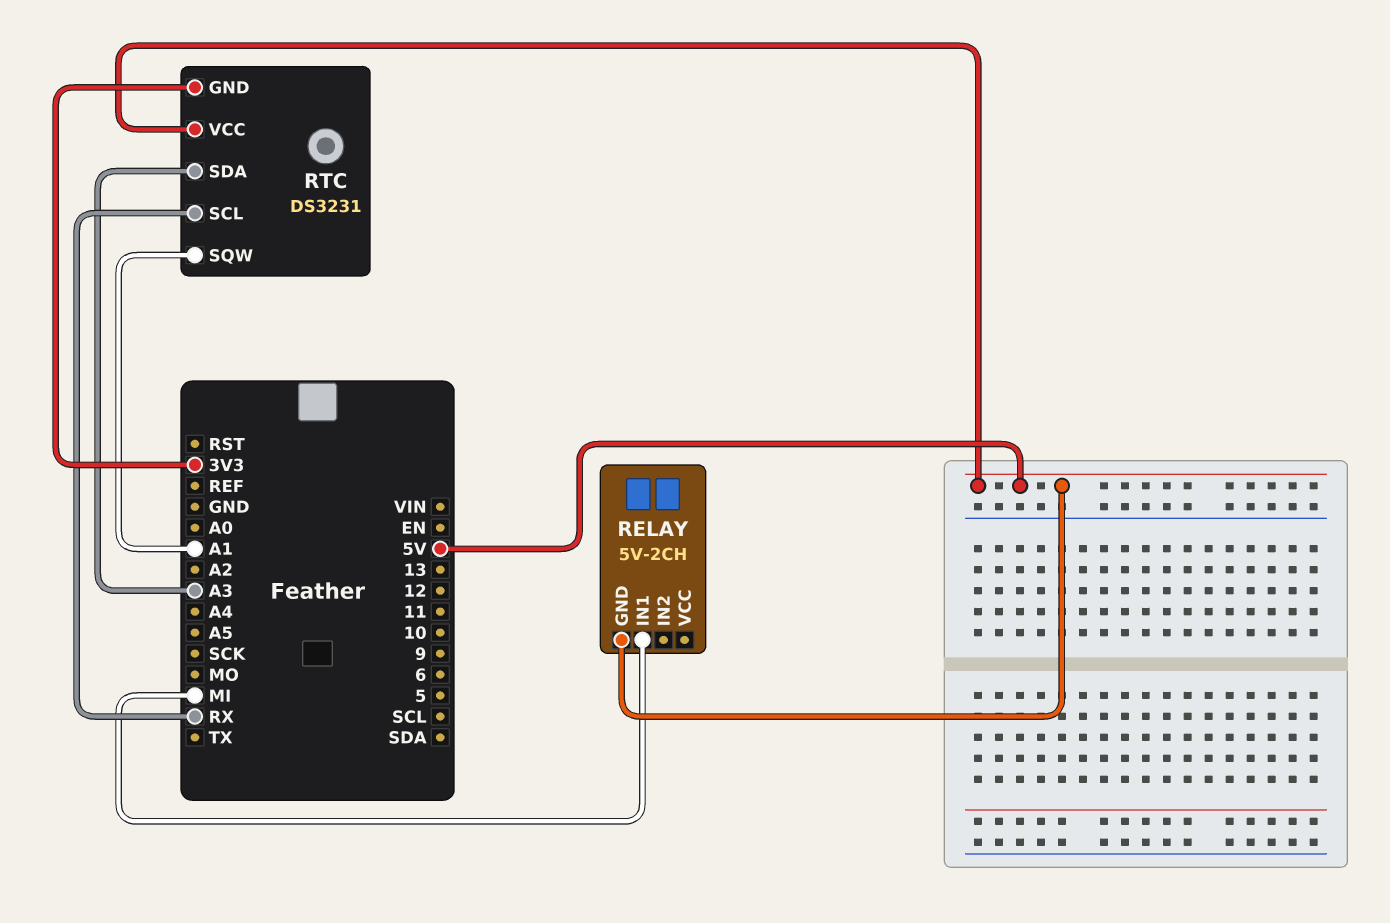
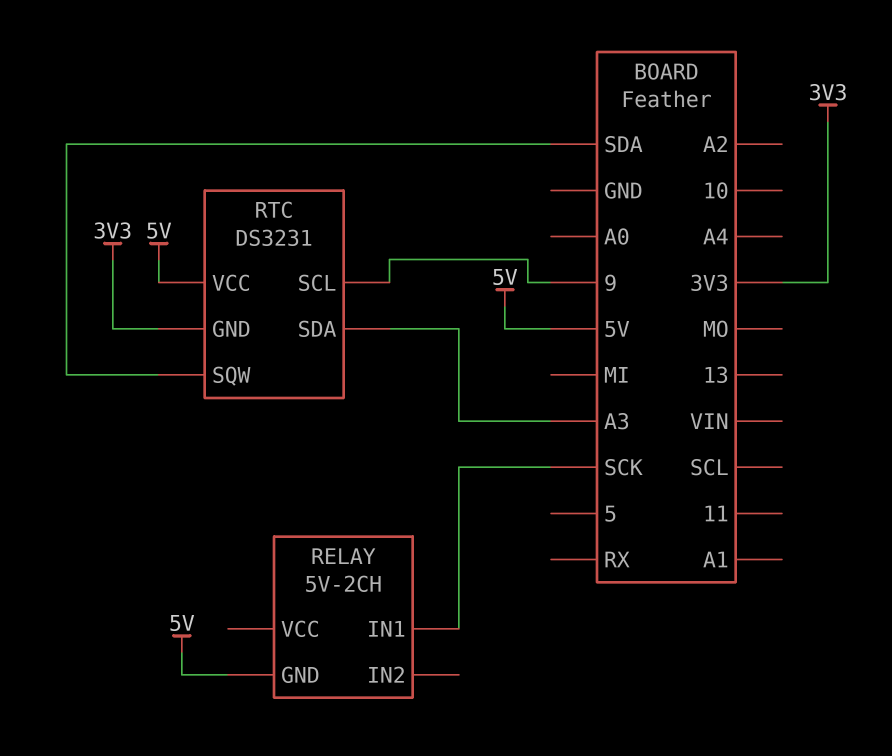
RELAY pin IN1: MI -> SCK
RTC pin SCL: RX -> 9
RTC pin SQW: A1 -> SDA

